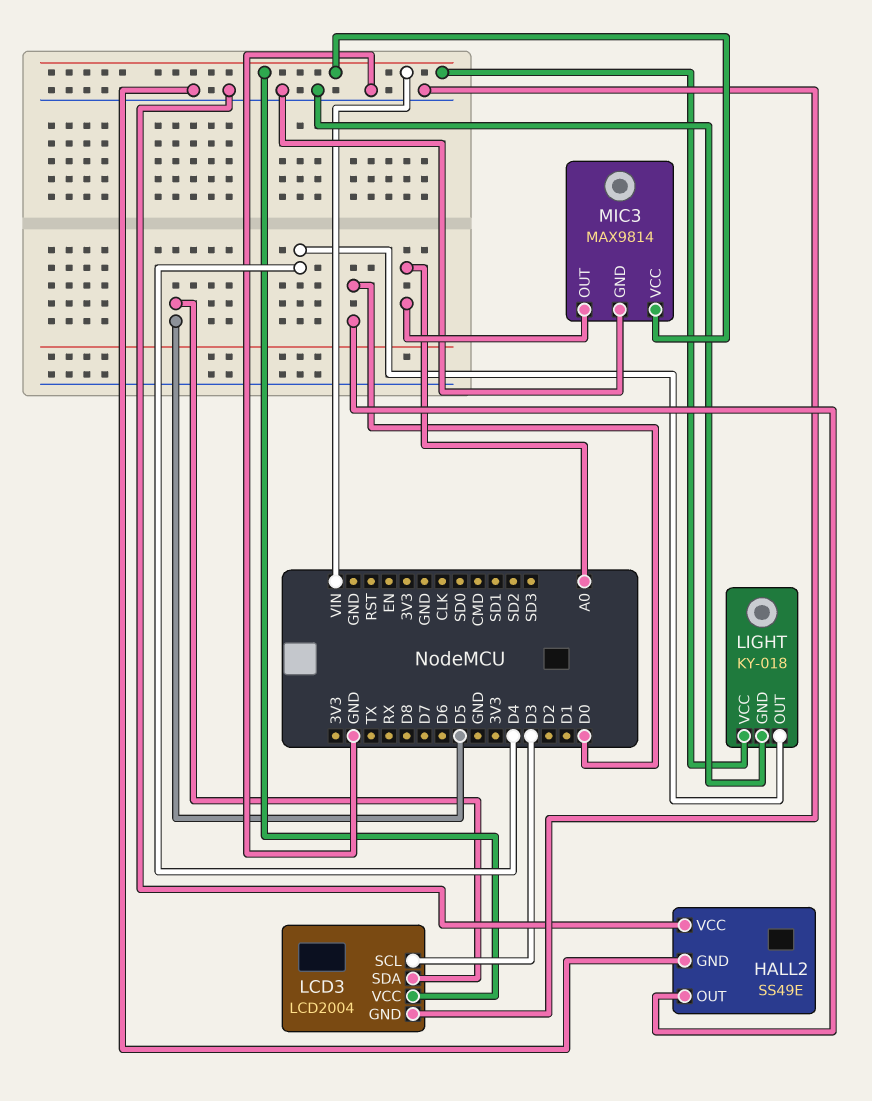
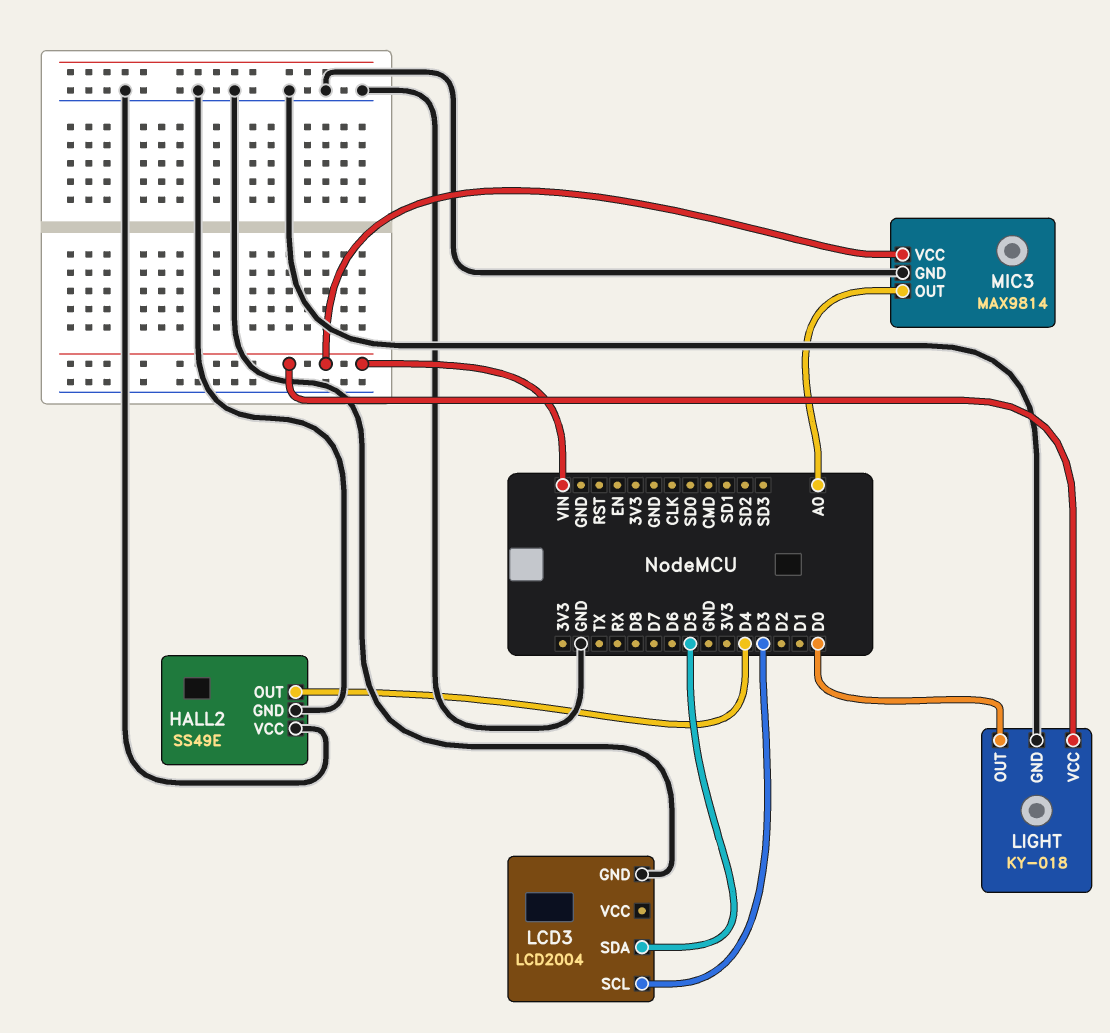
HALL2 pin OUT: D0 -> D4
LCD3 pin VCC: VIN -> none
LIGHT pin OUT: D4 -> D0

